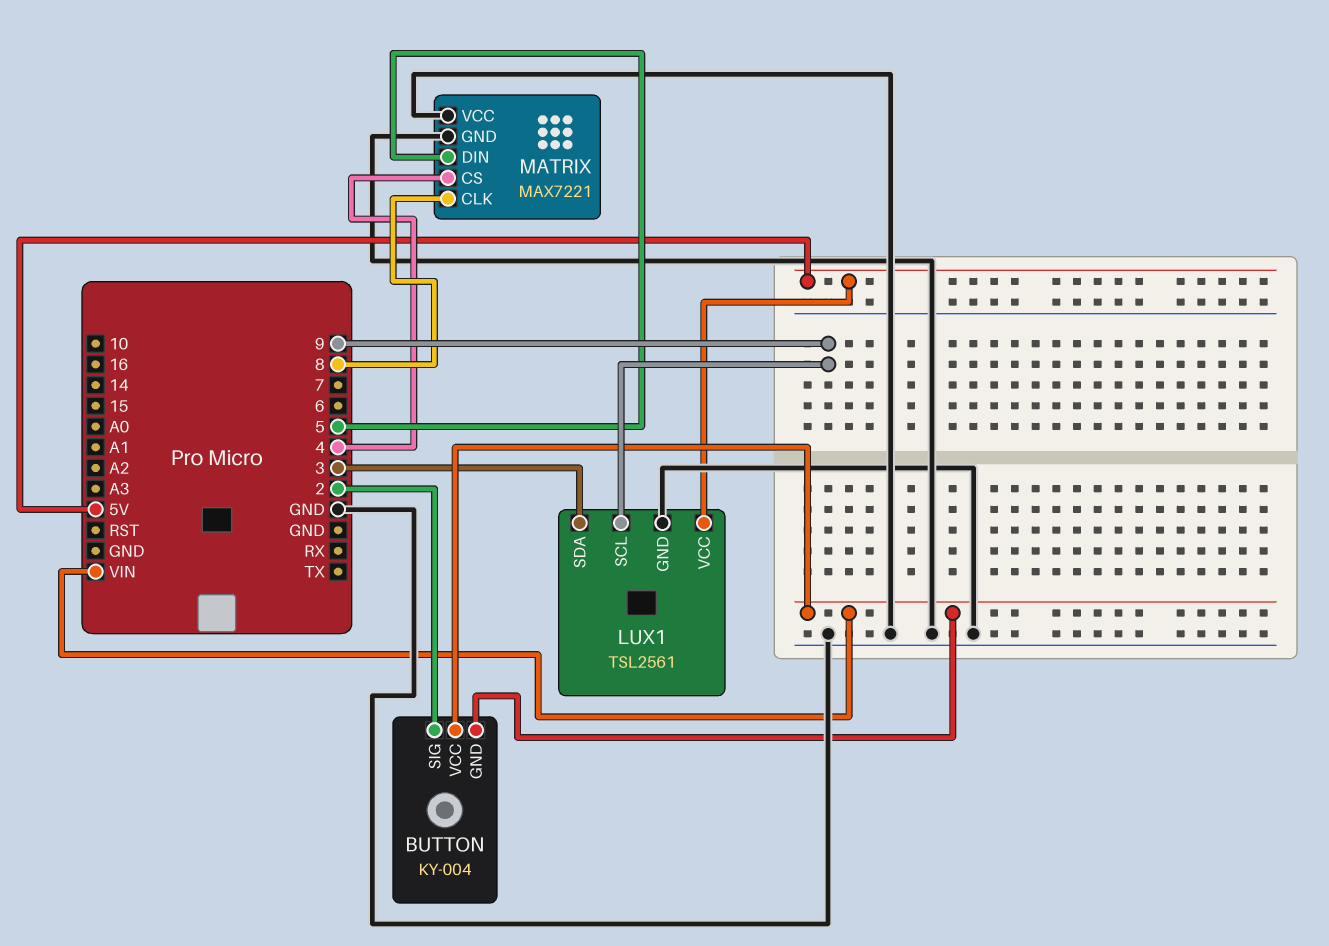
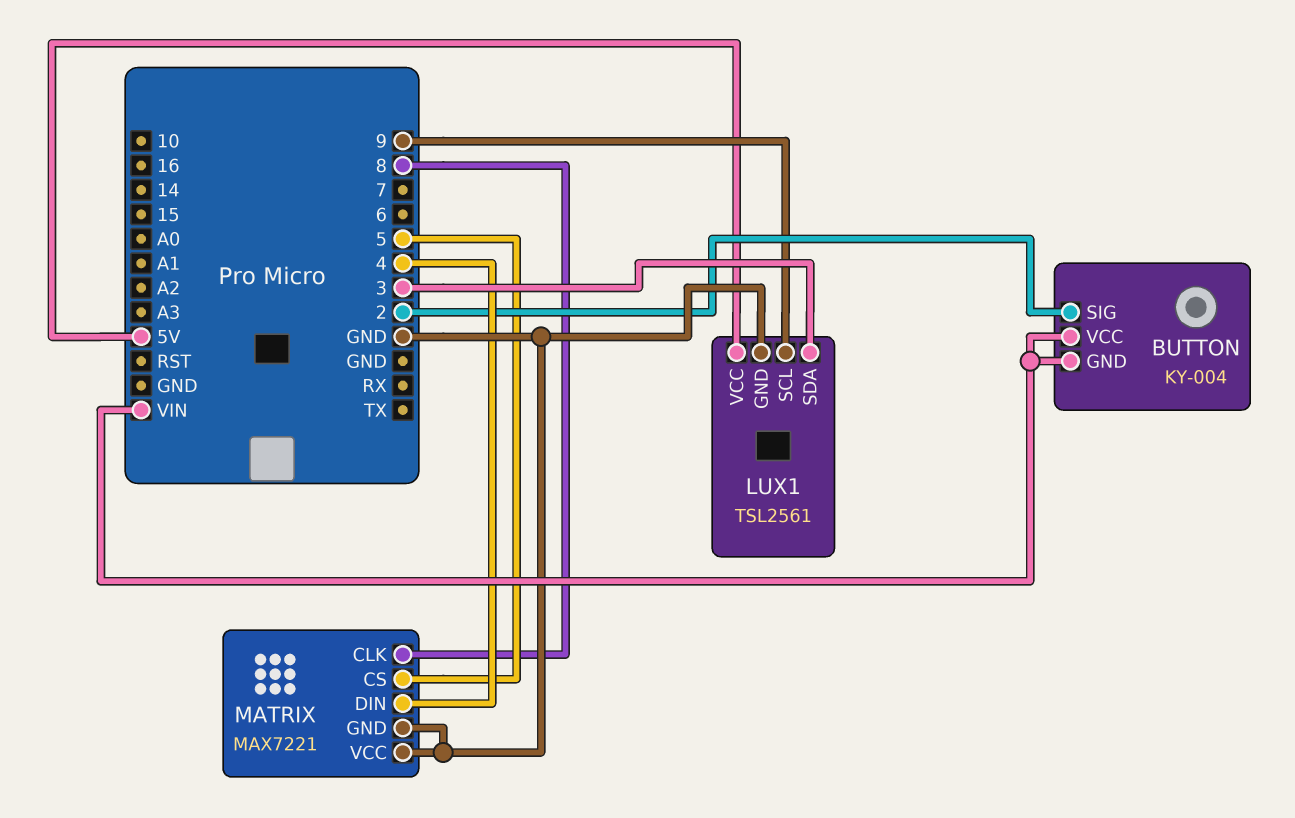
MATRIX pin CS: 4 -> 5
MATRIX pin DIN: 5 -> 4

